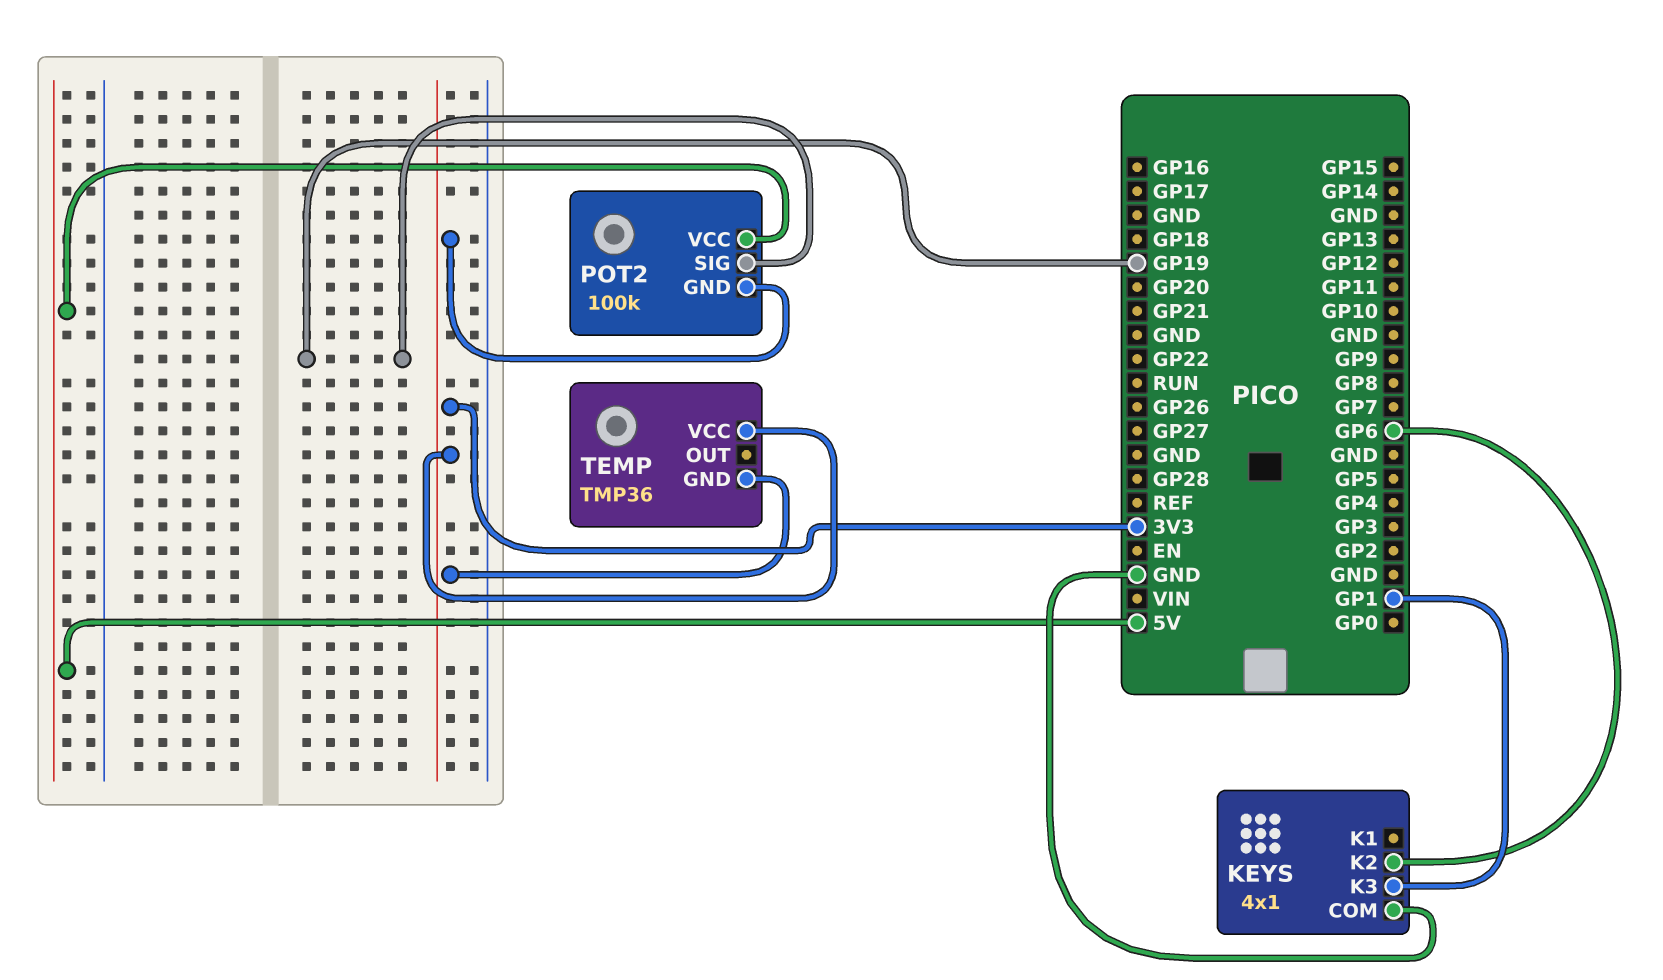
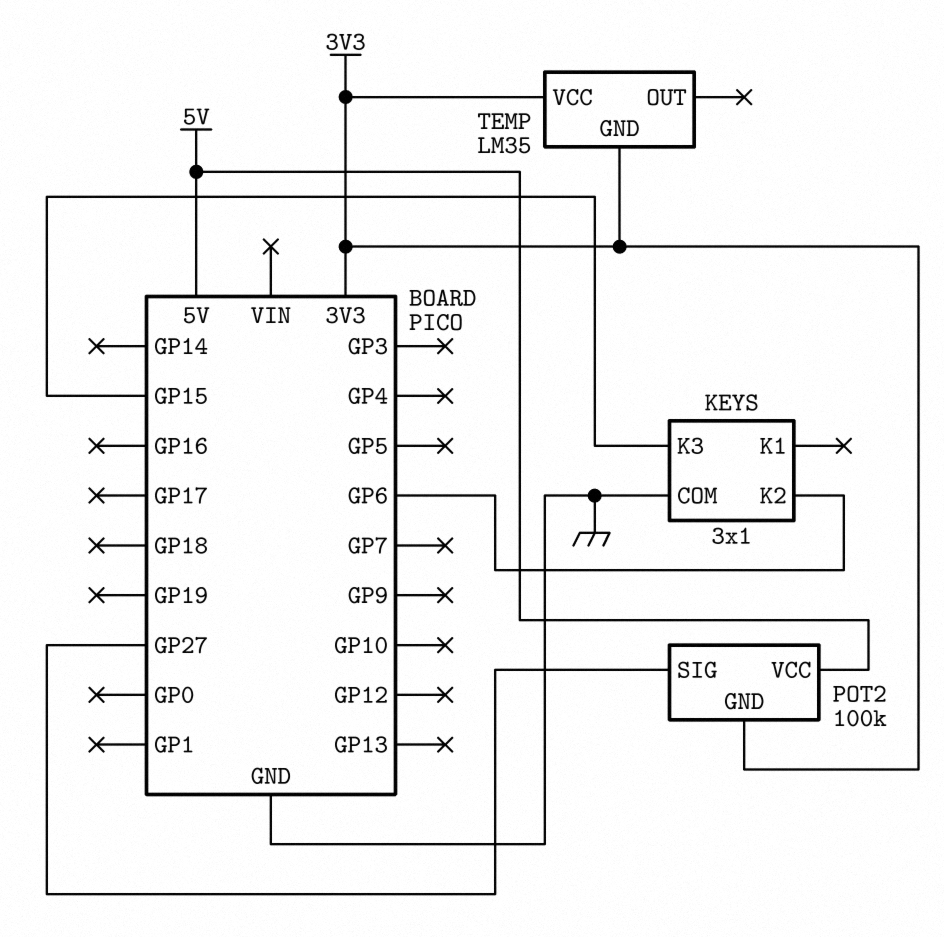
KEYS: 4x1 -> 3x1
KEYS pin K3: GP1 -> GP15
POT2 pin SIG: GP19 -> GP27
TEMP: TMP36 -> LM35

